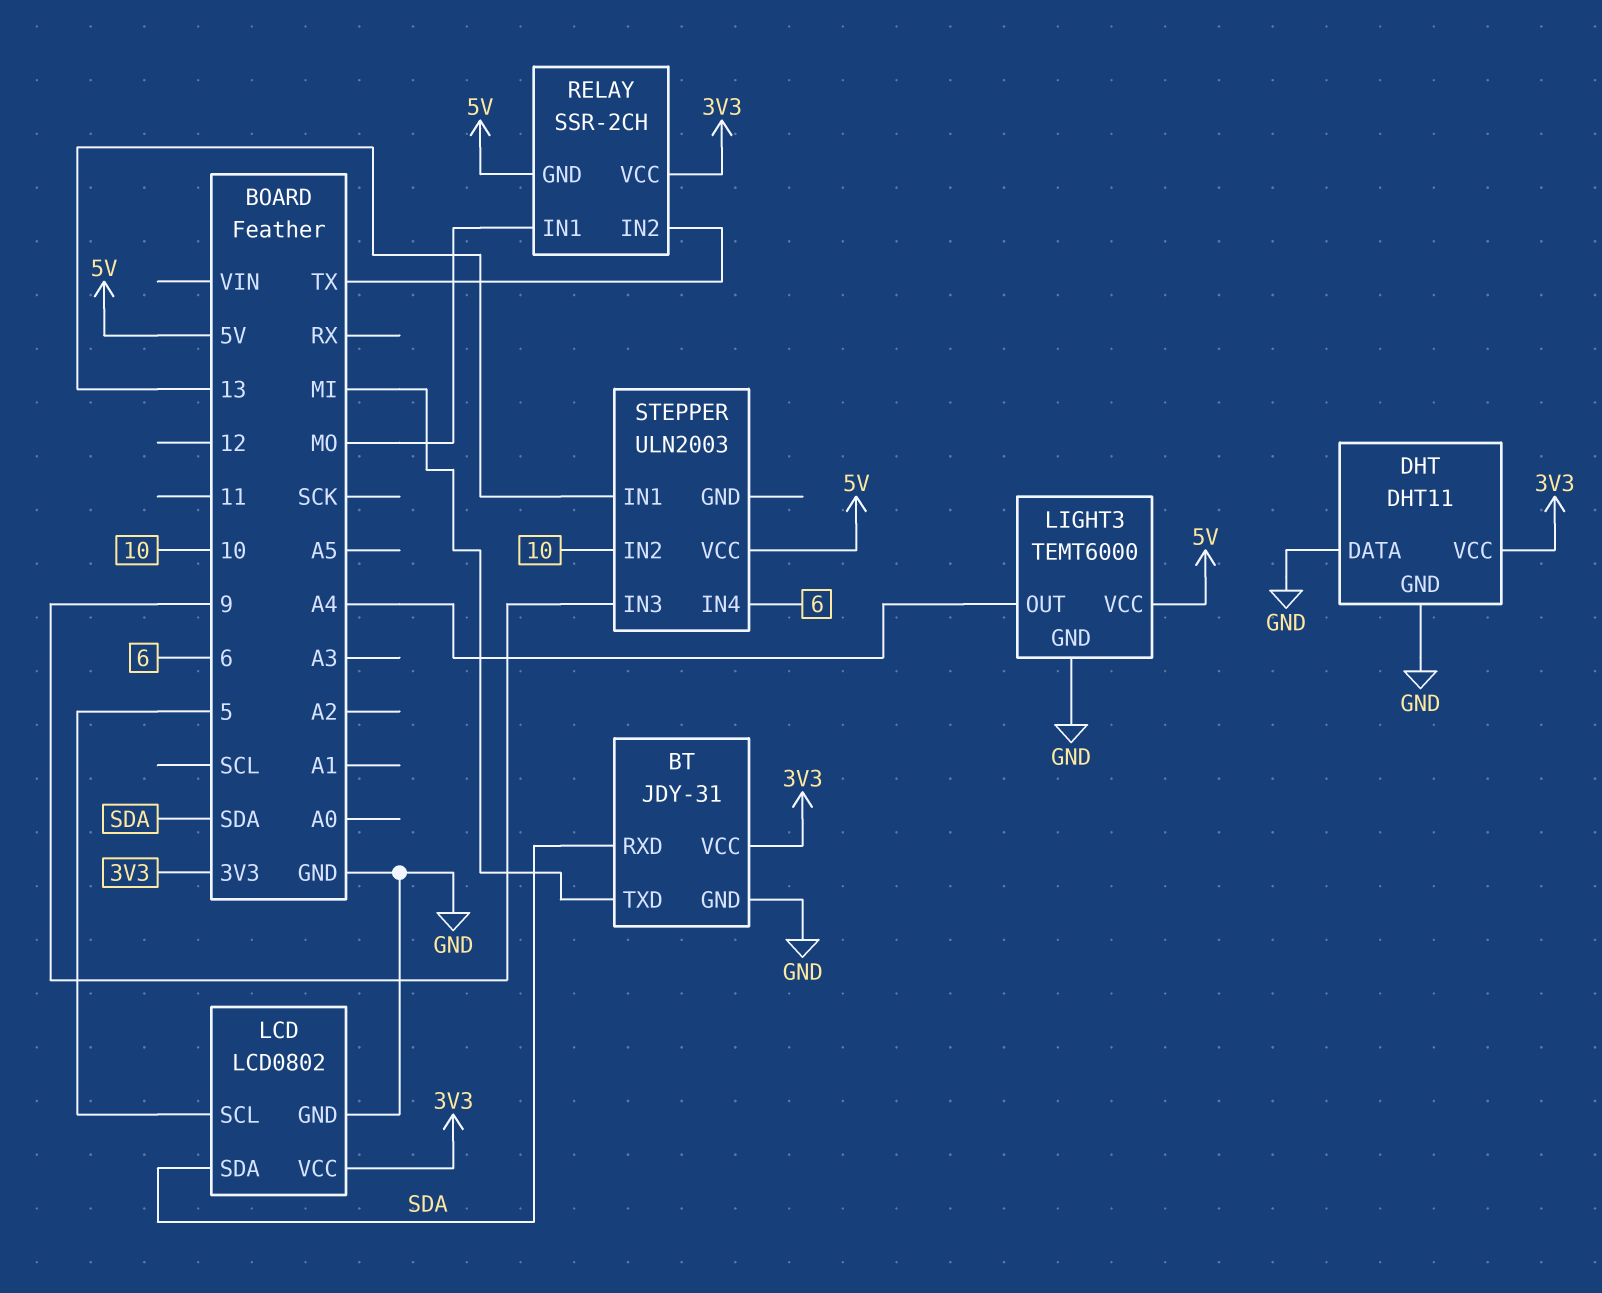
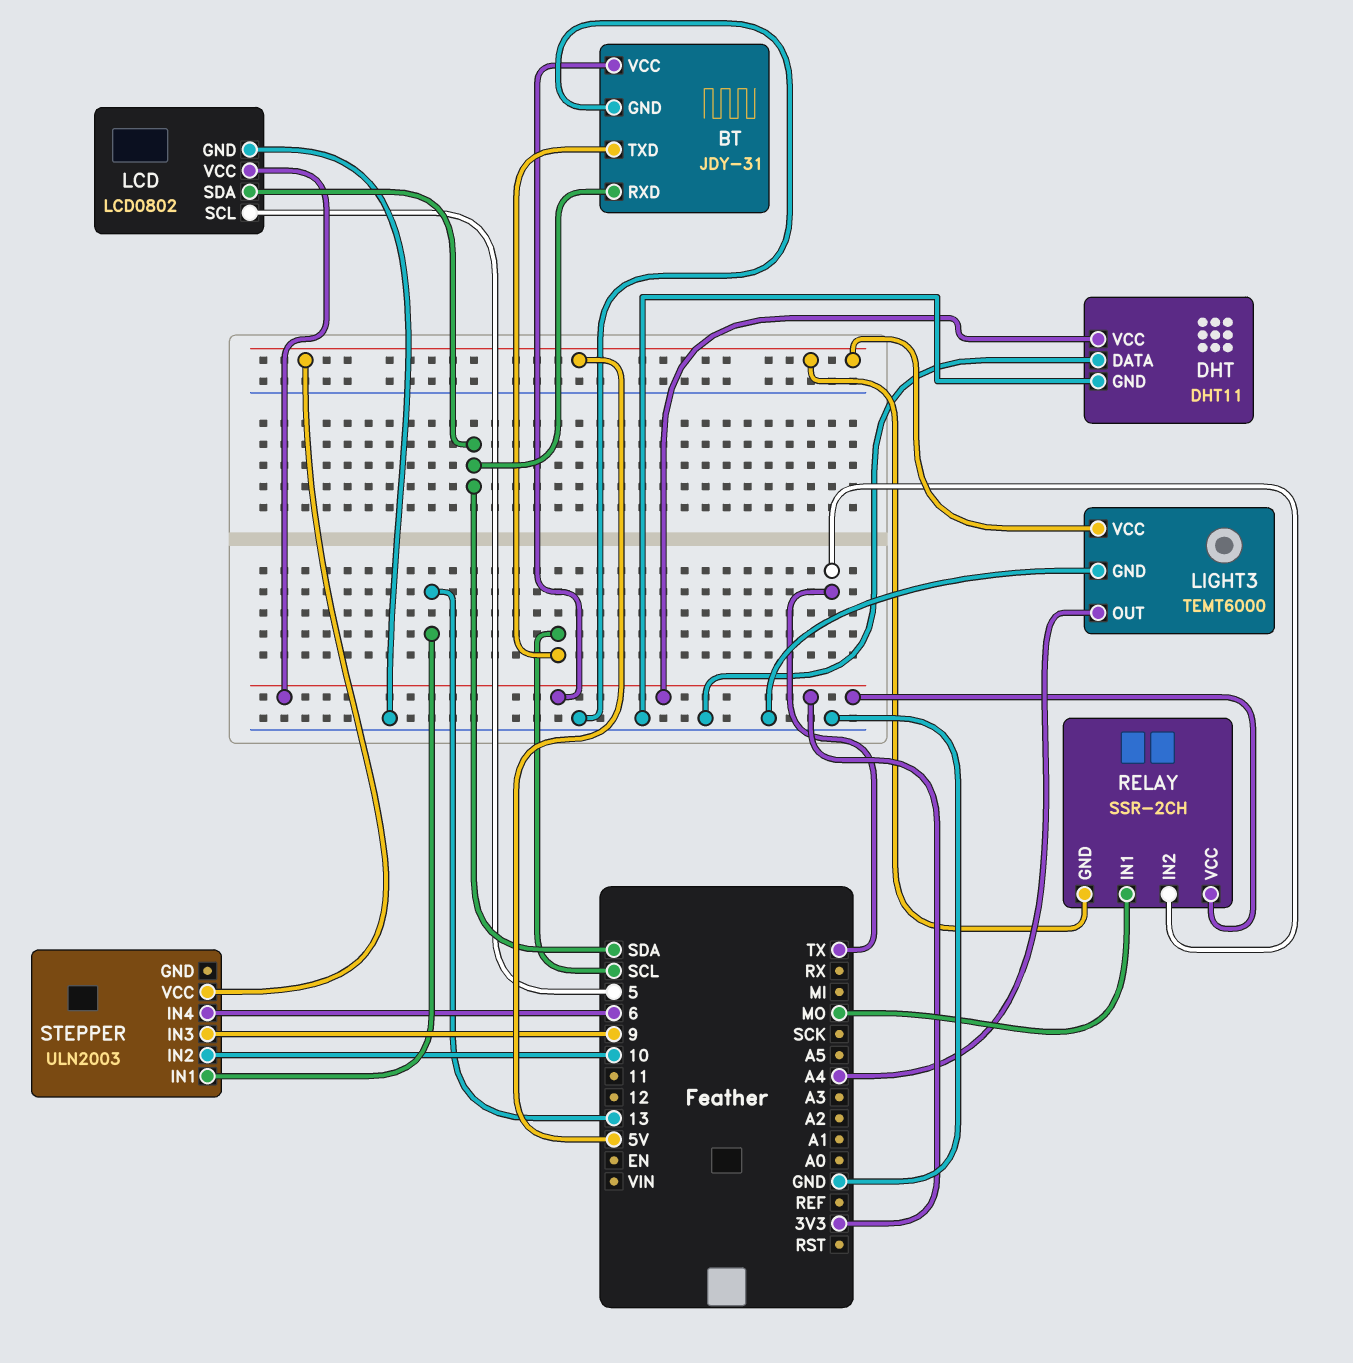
BT pin TXD: MI -> SCL

